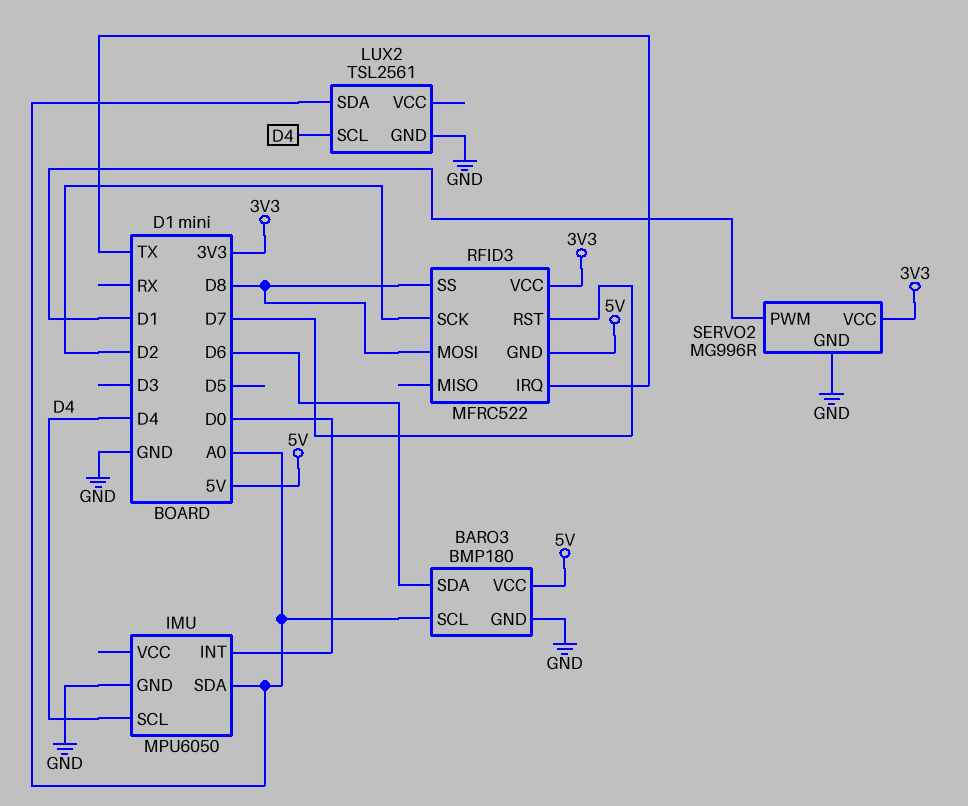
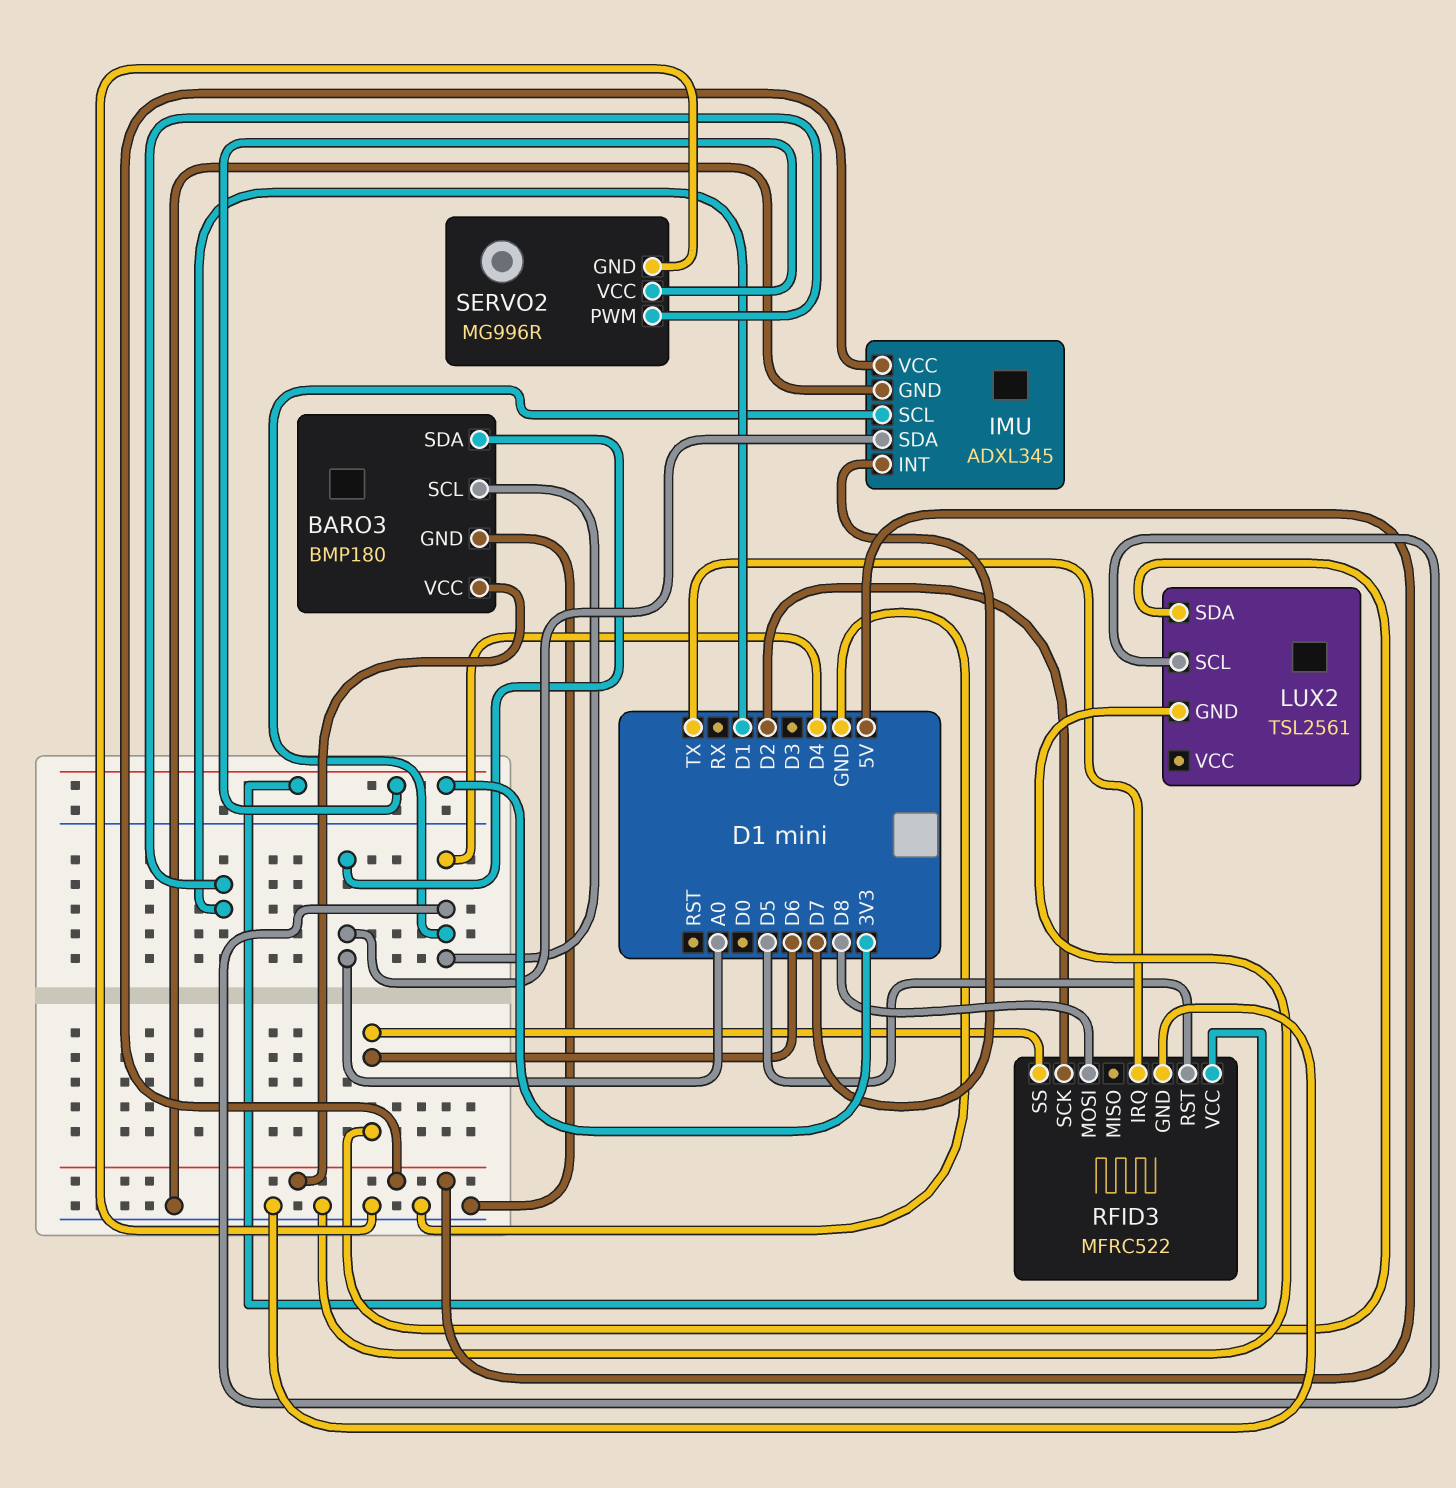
BARO3 pin SCL: A0 -> D4
BARO3 pin SDA: D6 -> A0
IMU: MPU6050 -> ADXL345
IMU pin INT: D0 -> D7
IMU pin VCC: none -> 5V
LUX2 pin SDA: A0 -> D6
RFID3 pin GND: 5V -> GND
RFID3 pin RST: D7 -> D5
RFID3 pin SS: D8 -> D6

